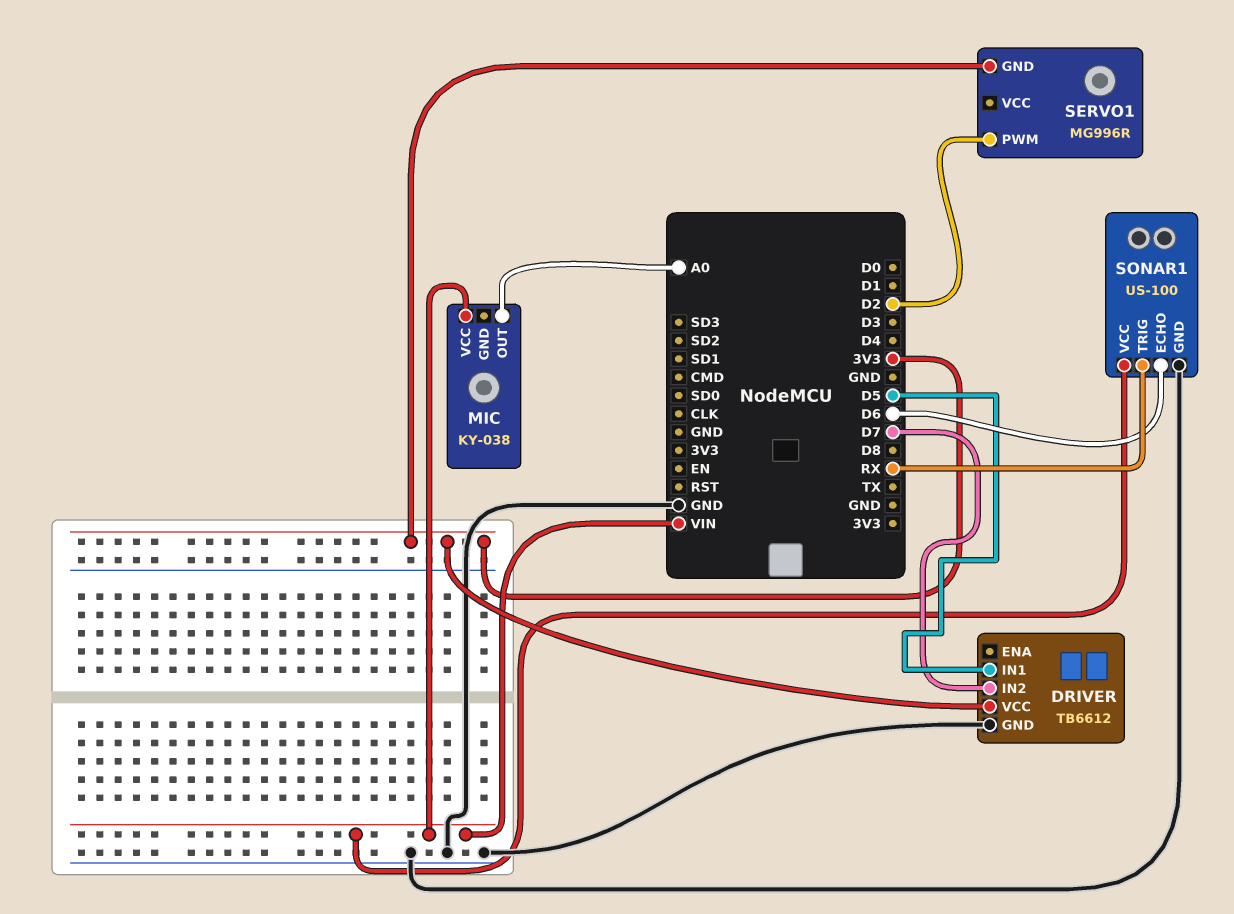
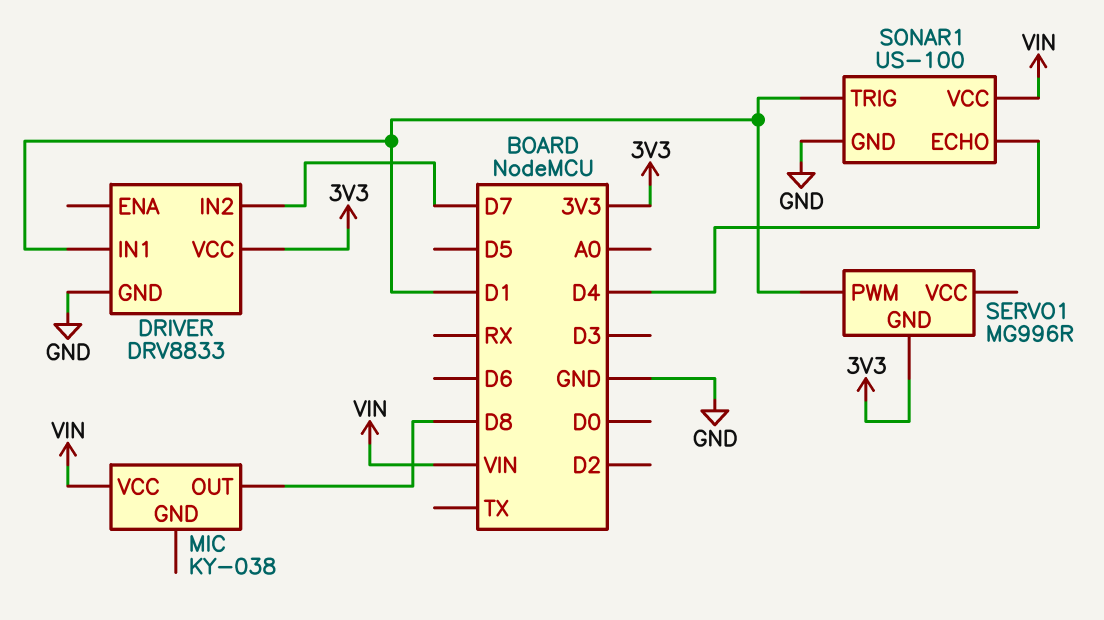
DRIVER: TB6612 -> DRV8833
DRIVER pin IN1: D5 -> D1
MIC pin OUT: A0 -> D8
SERVO1 pin PWM: D2 -> D1
SONAR1 pin ECHO: D6 -> D4
SONAR1 pin TRIG: RX -> D1

